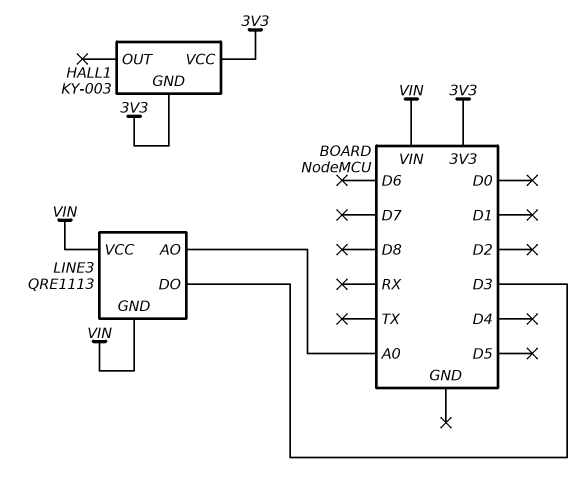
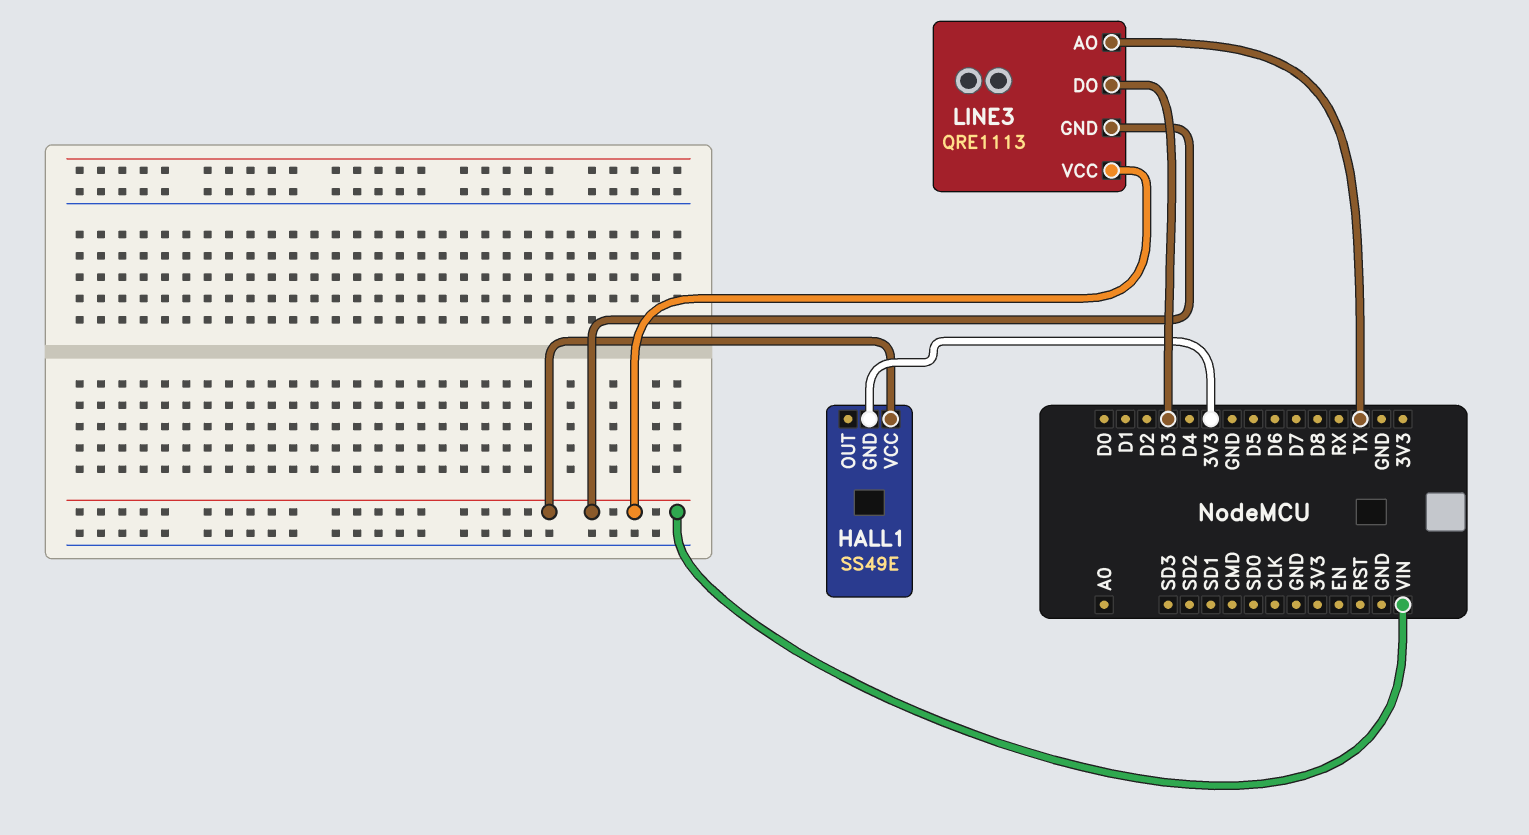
HALL1: KY-003 -> SS49E
HALL1 pin VCC: 3V3 -> VIN
LINE3 pin AO: A0 -> TX

